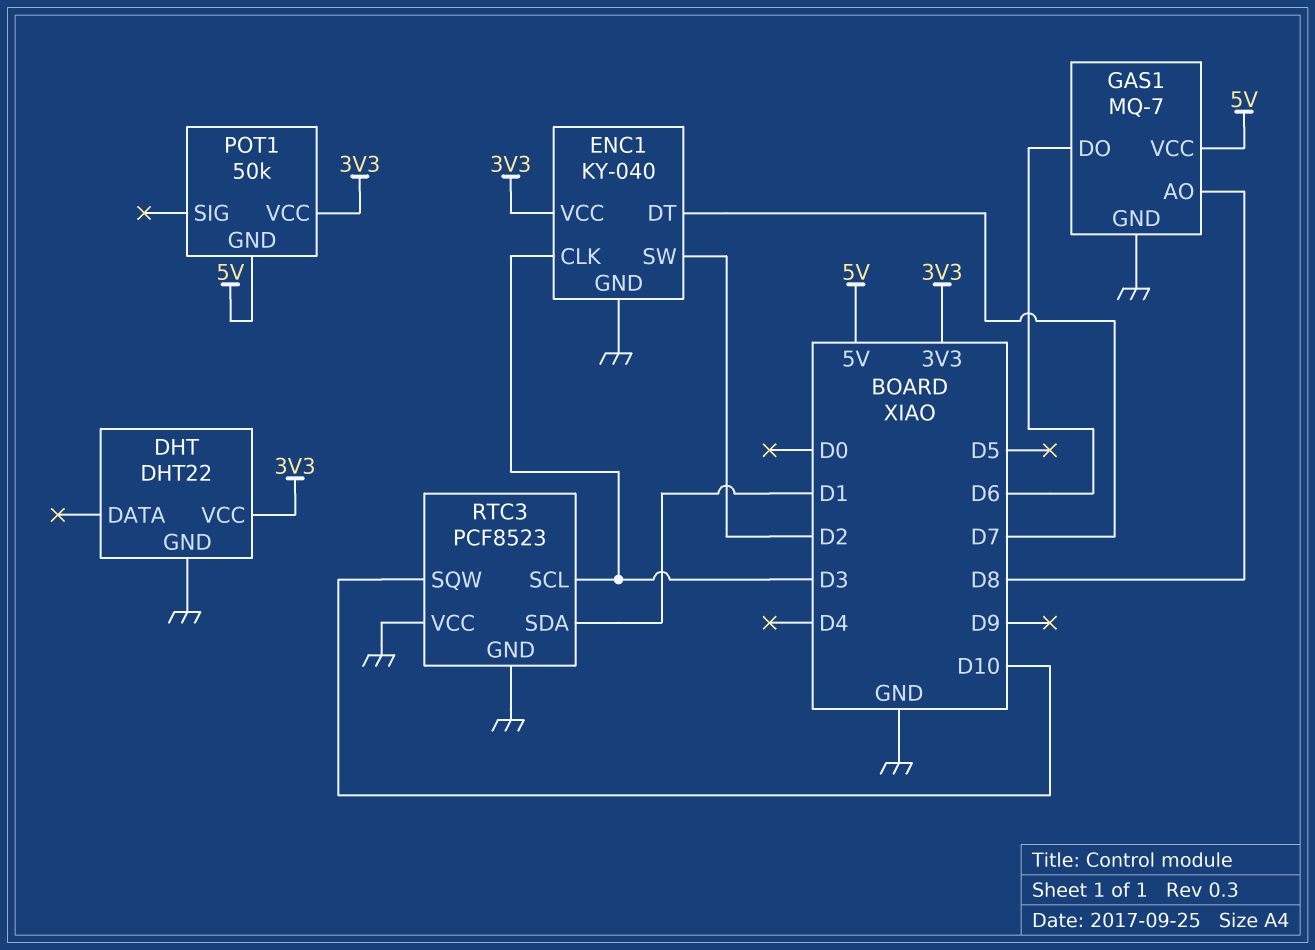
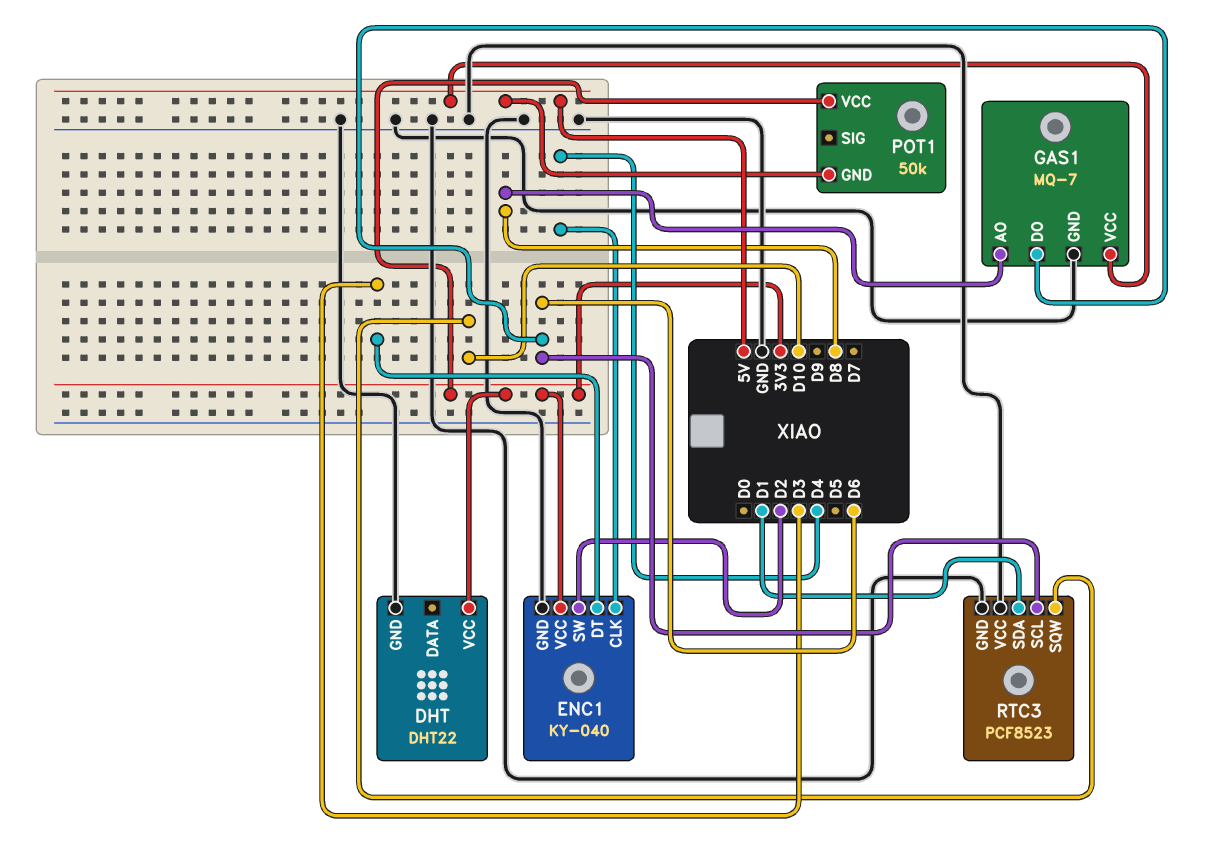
ENC1 pin CLK: D3 -> D4
ENC1 pin DT: D7 -> D3
RTC3 pin SCL: D3 -> D6

